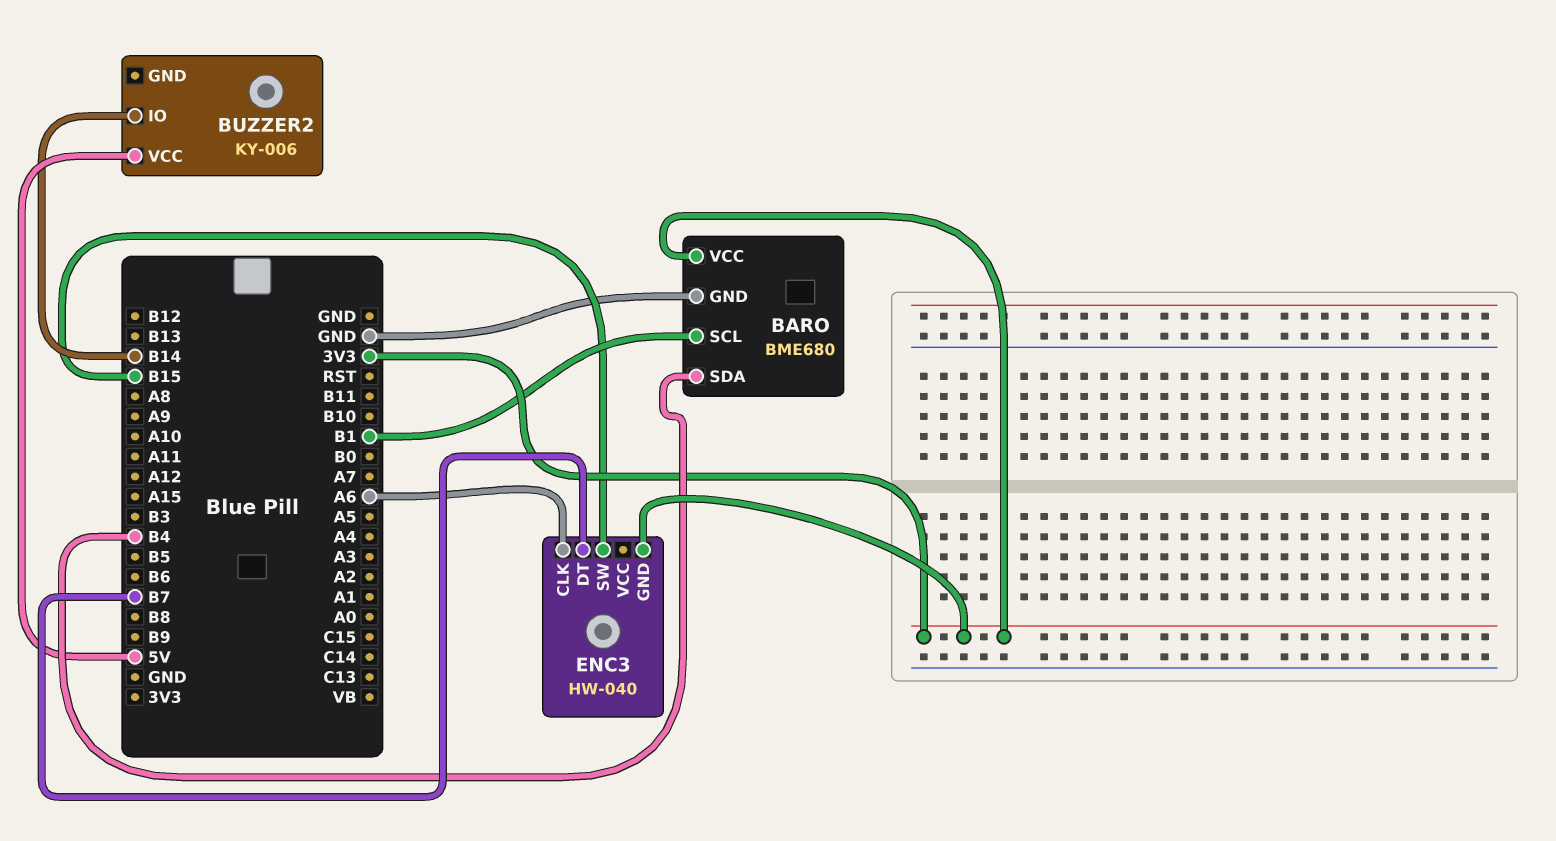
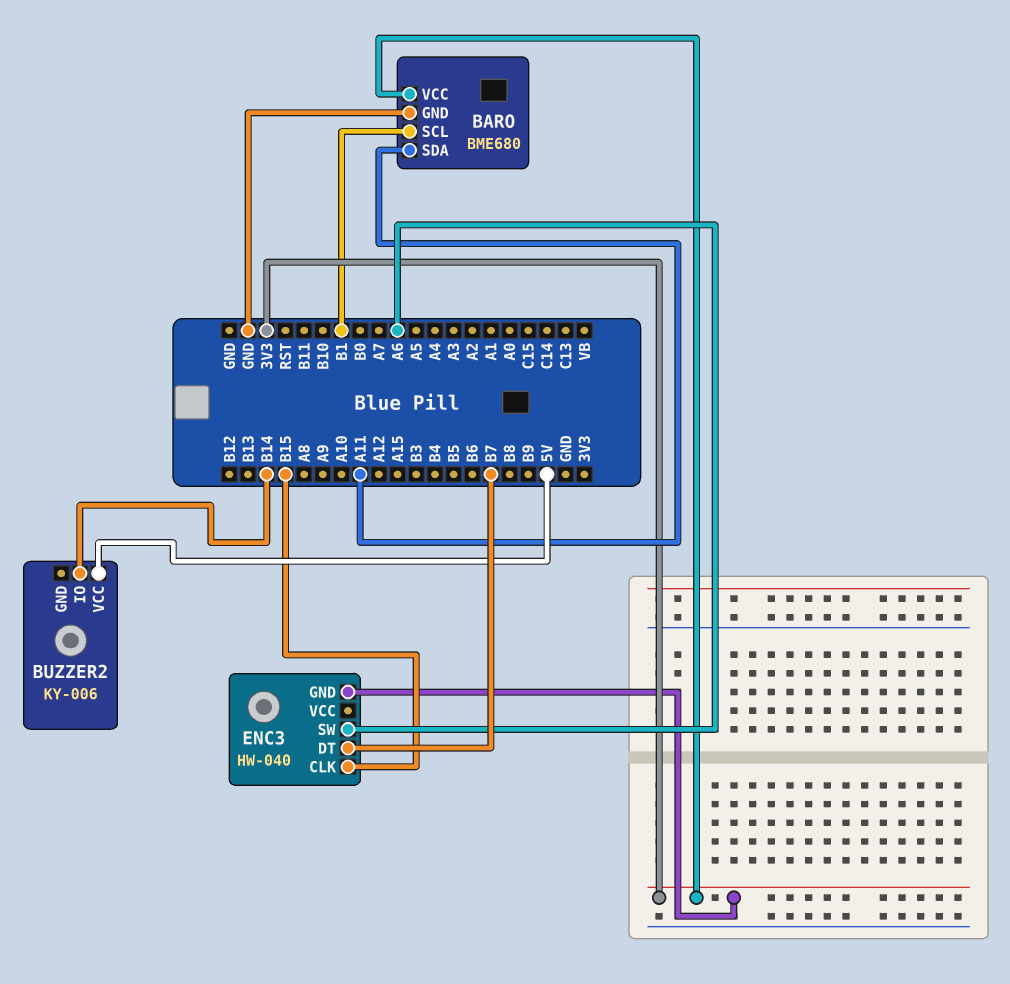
BARO pin SDA: B4 -> A11
ENC3 pin CLK: A6 -> B15
ENC3 pin SW: B15 -> A6

